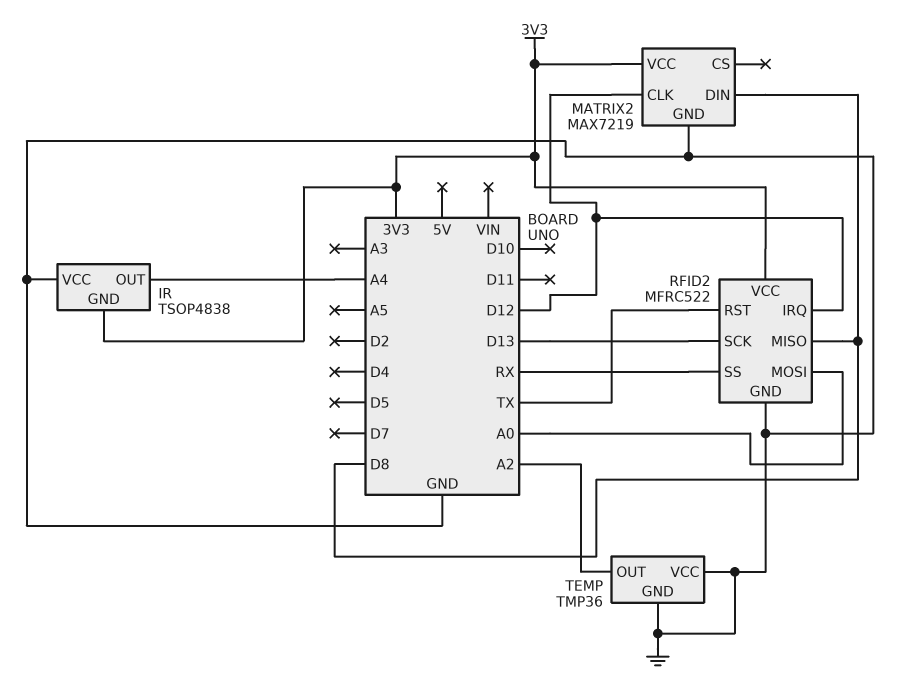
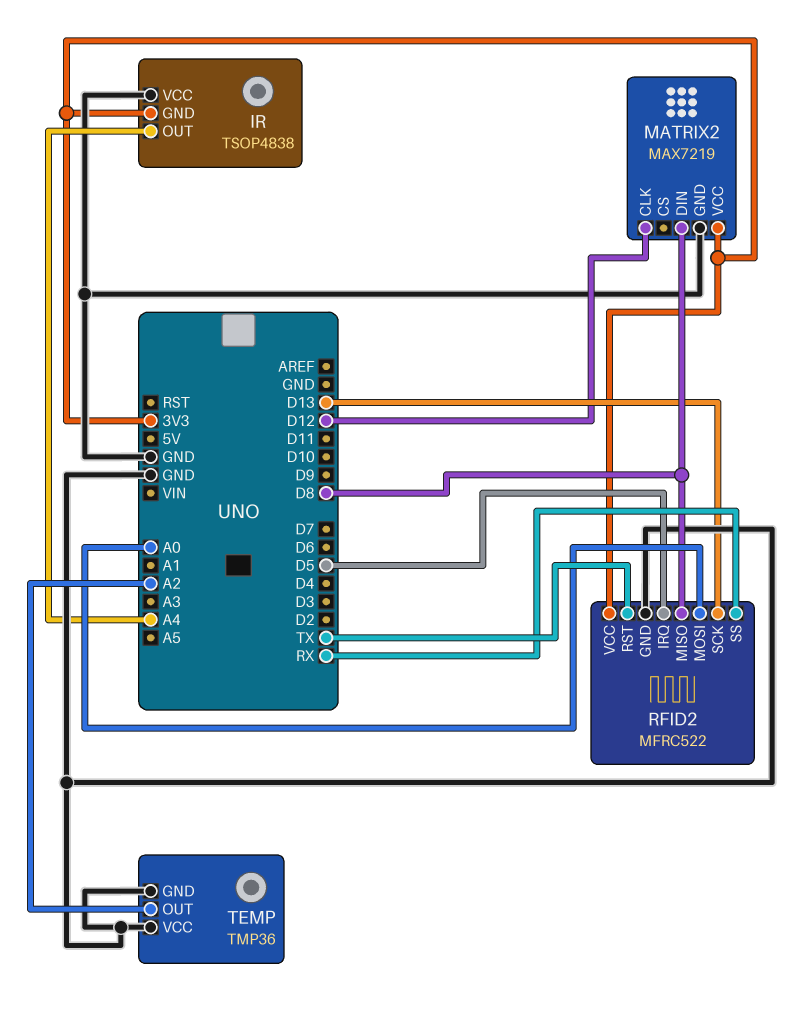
RFID2 pin IRQ: D12 -> D5

